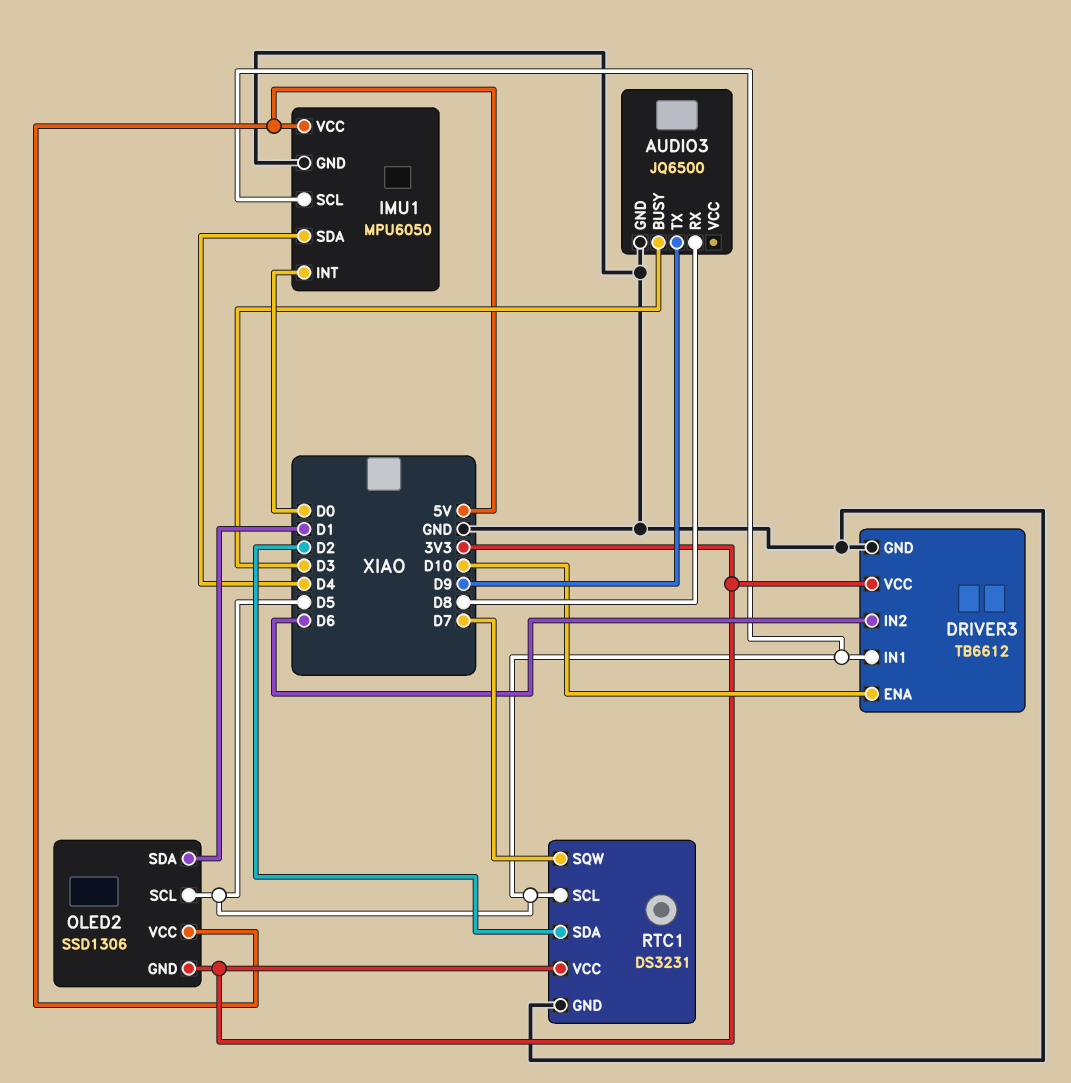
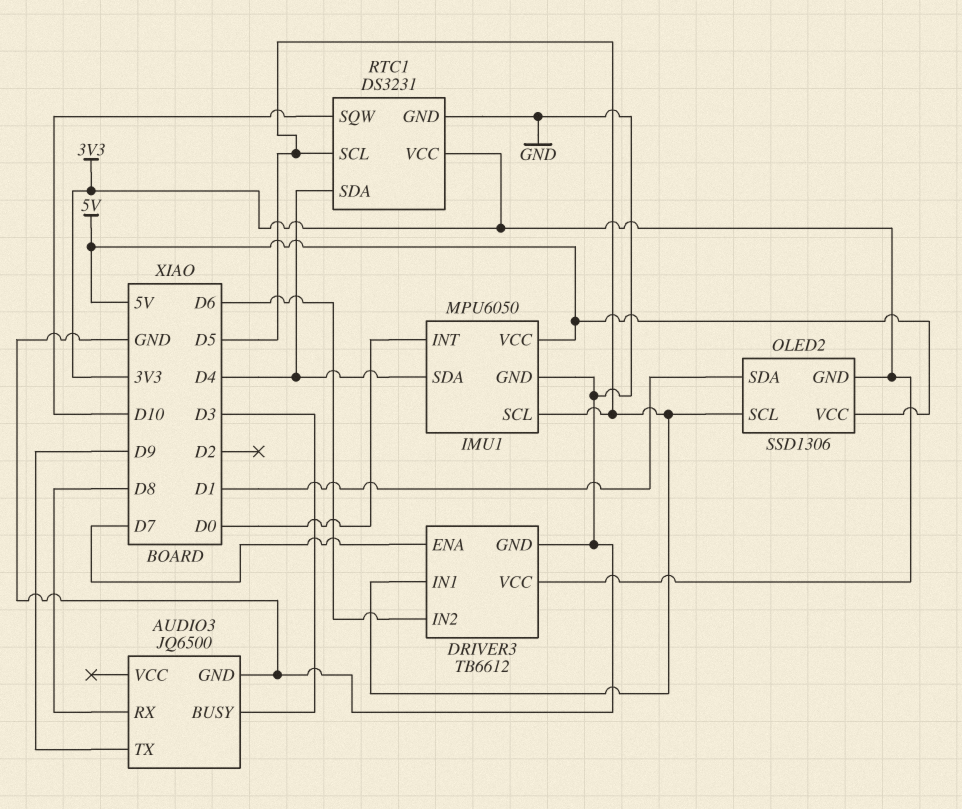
DRIVER3 pin ENA: D10 -> D7
RTC1 pin SDA: D2 -> D4
RTC1 pin SQW: D7 -> D10

